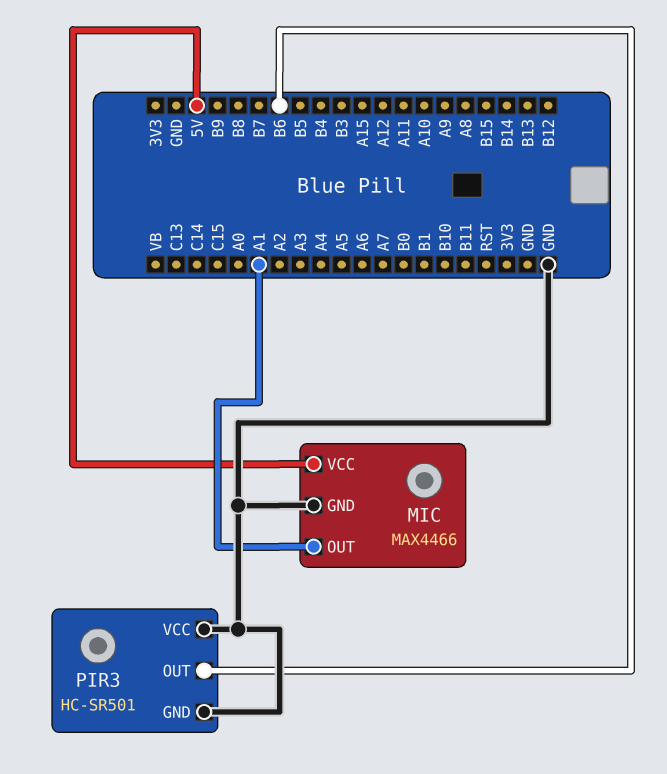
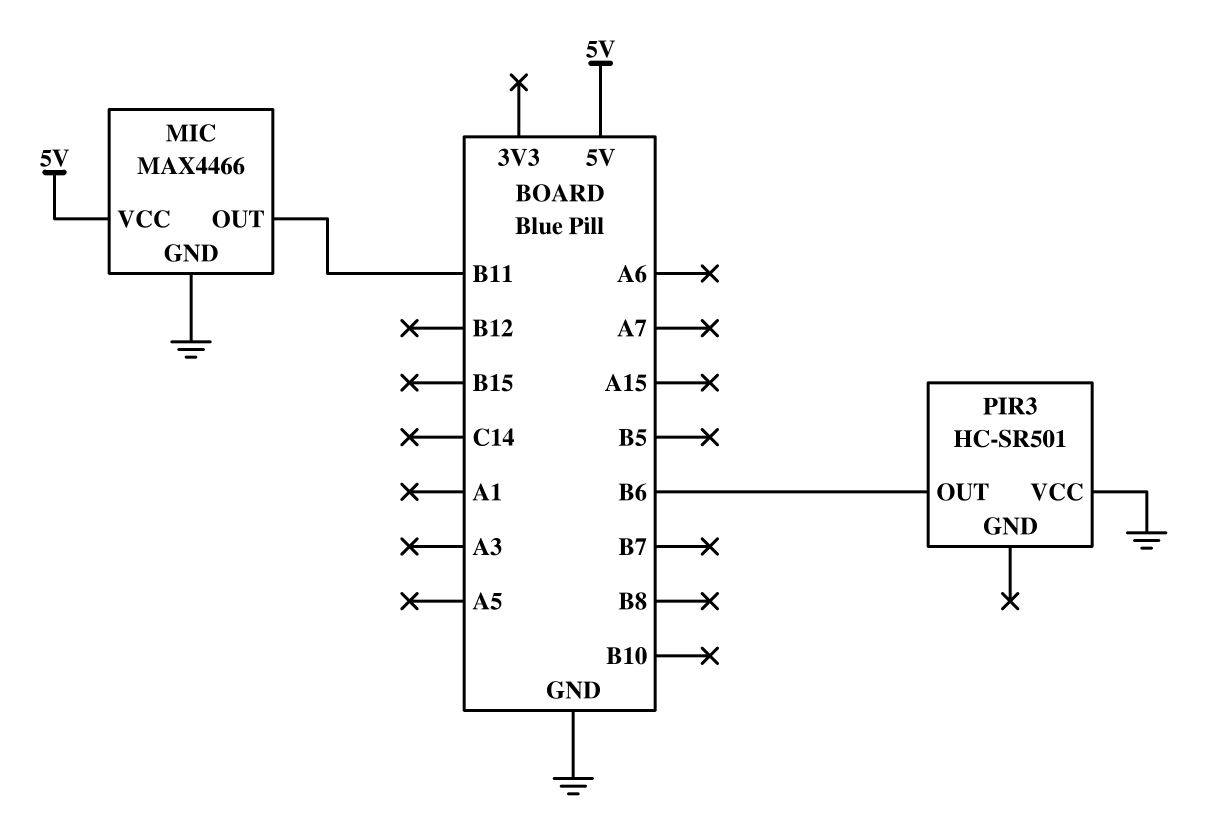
MIC pin OUT: A1 -> B11
PIR3 pin GND: GND -> none

